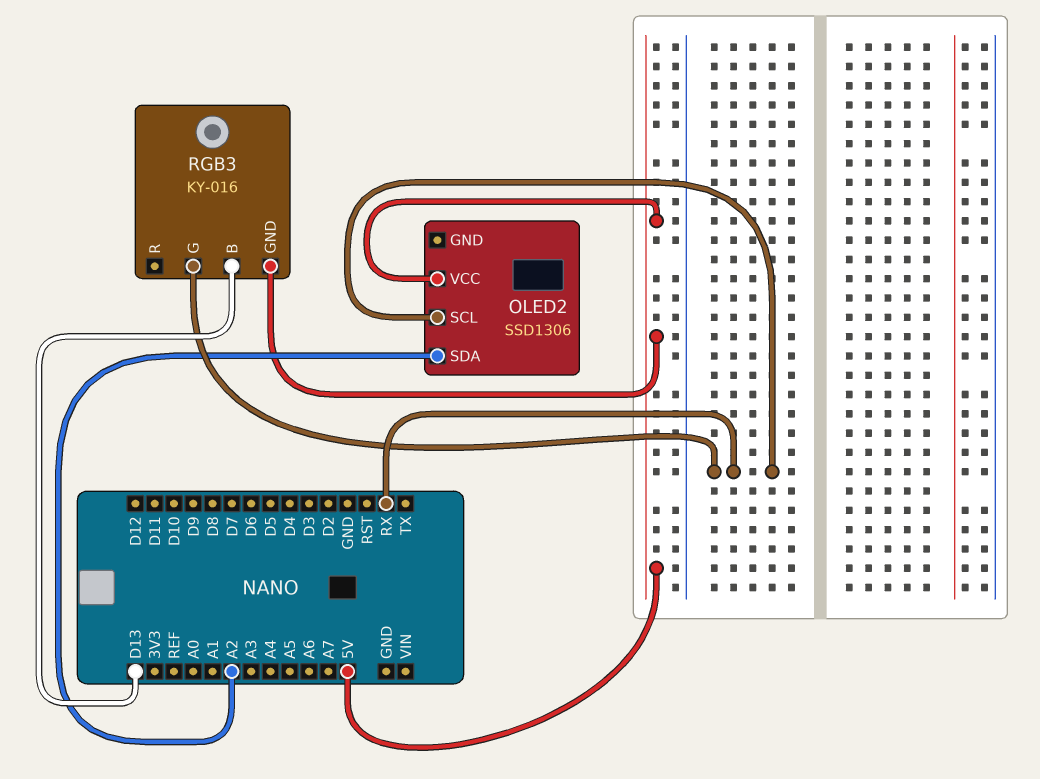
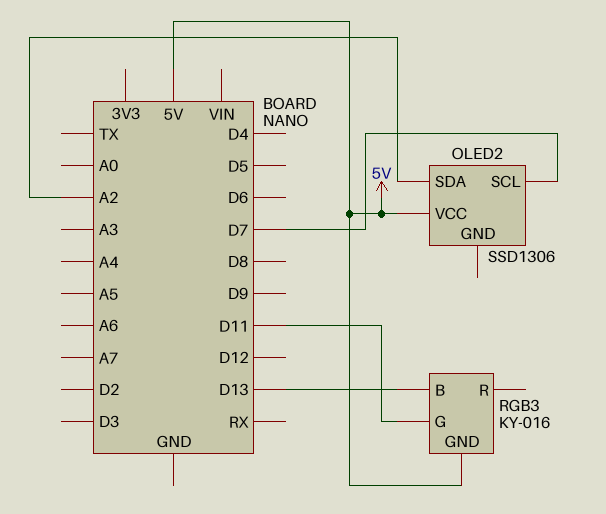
OLED2 pin SCL: RX -> D7
RGB3 pin G: RX -> D11

